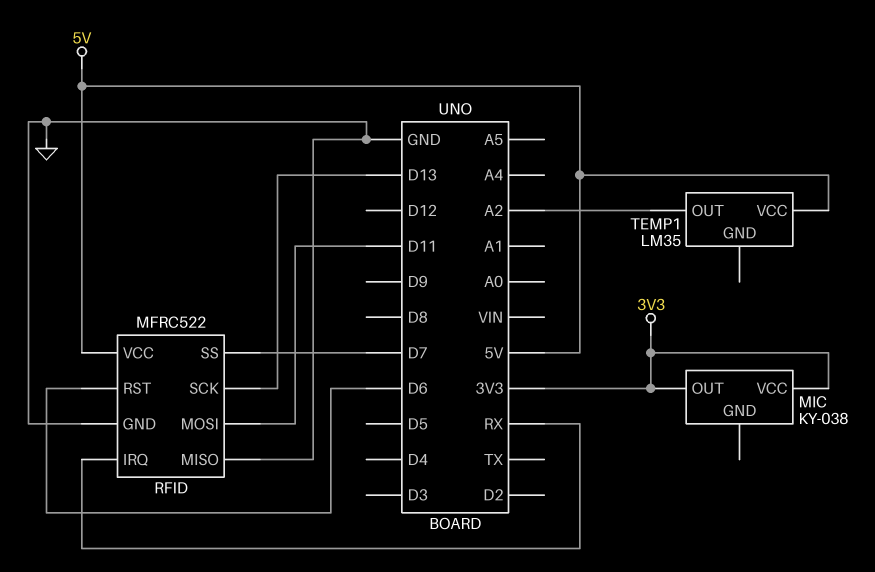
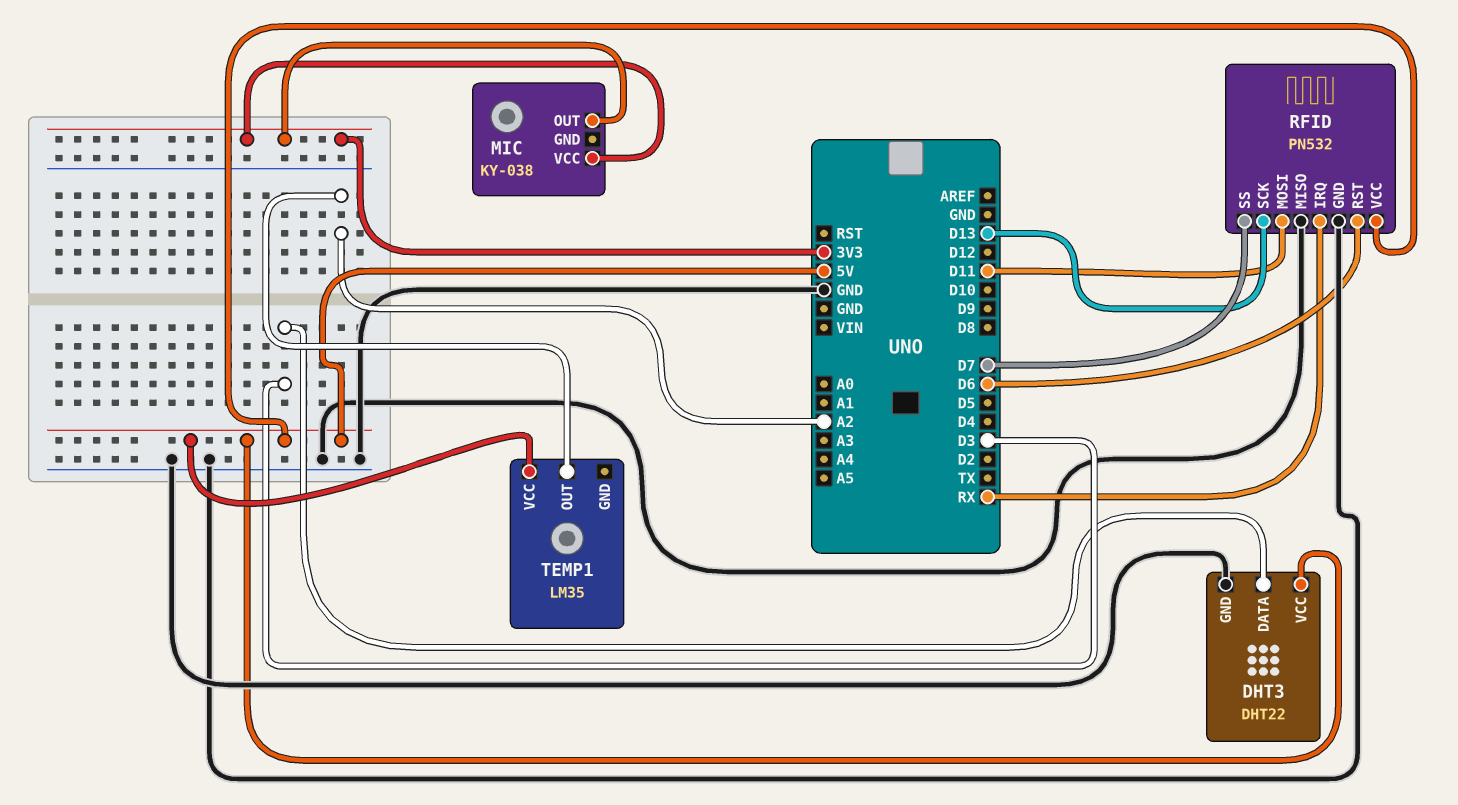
DHT3: none -> DHT22
DHT3 pin DATA: none -> D3
DHT3 pin GND: none -> GND
DHT3 pin VCC: none -> 5V
RFID: MFRC522 -> PN532

